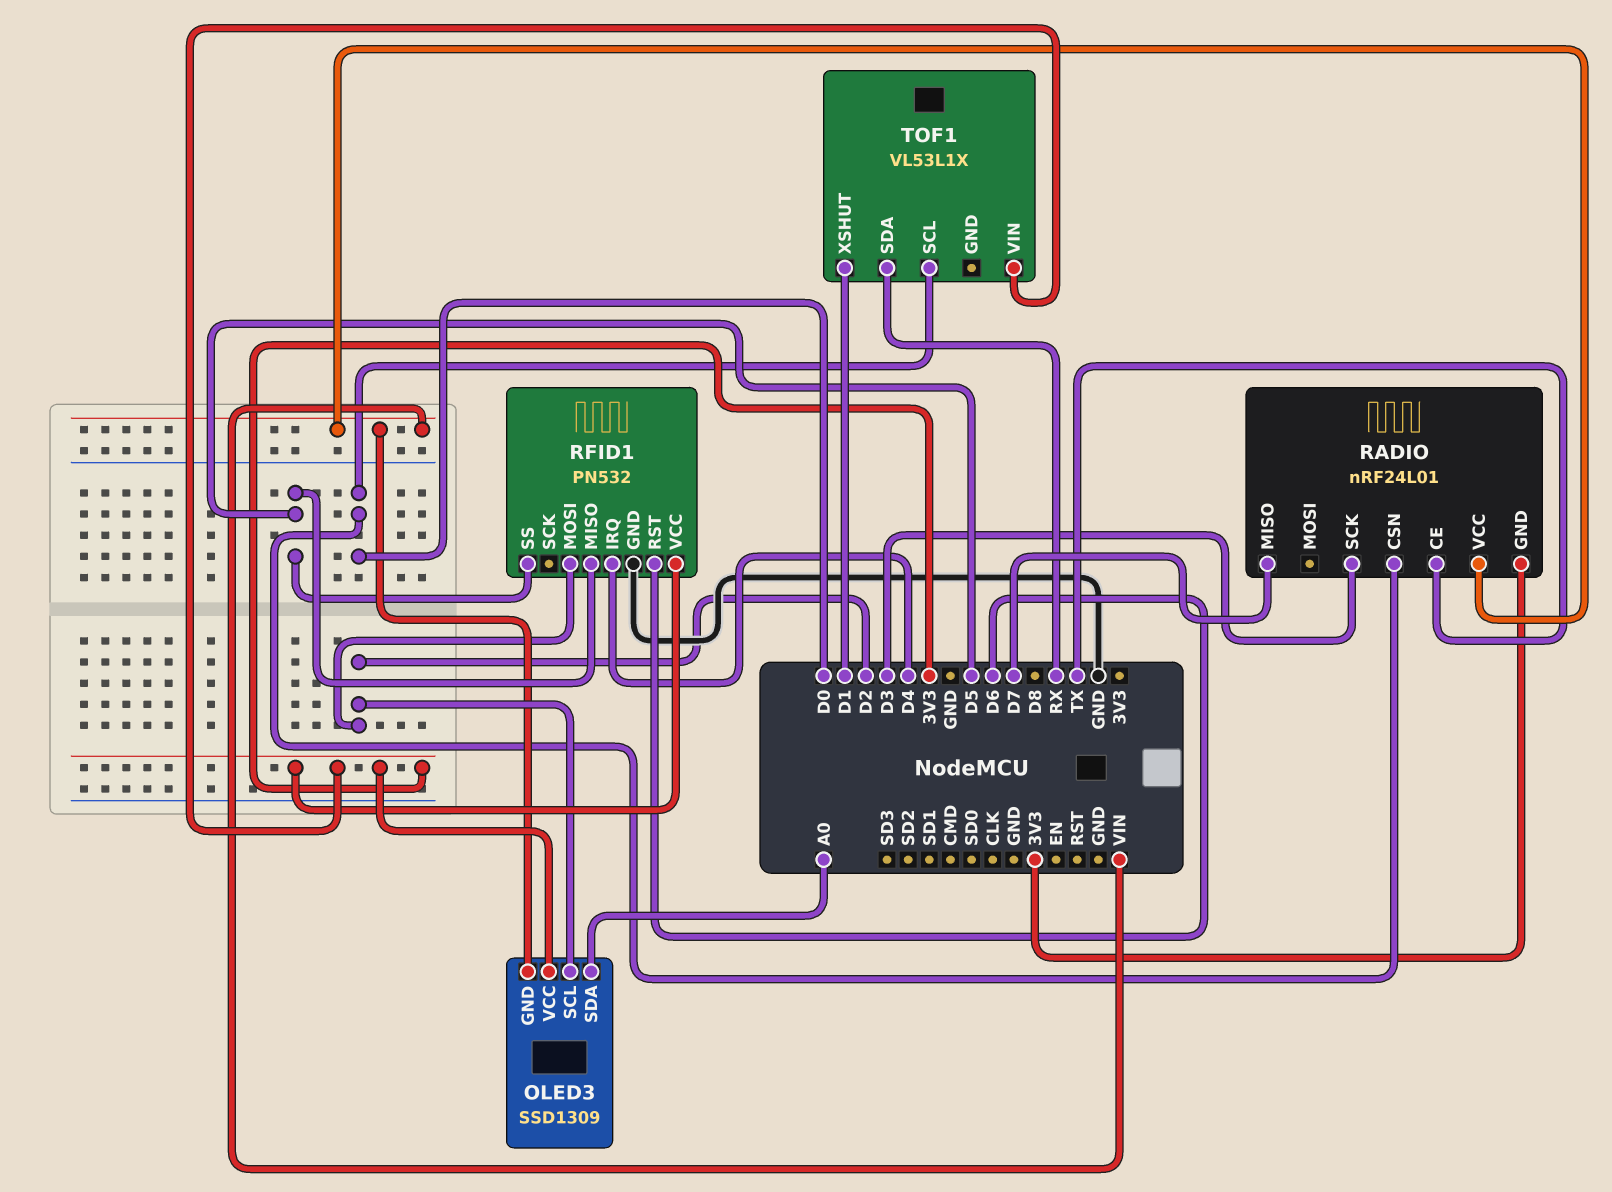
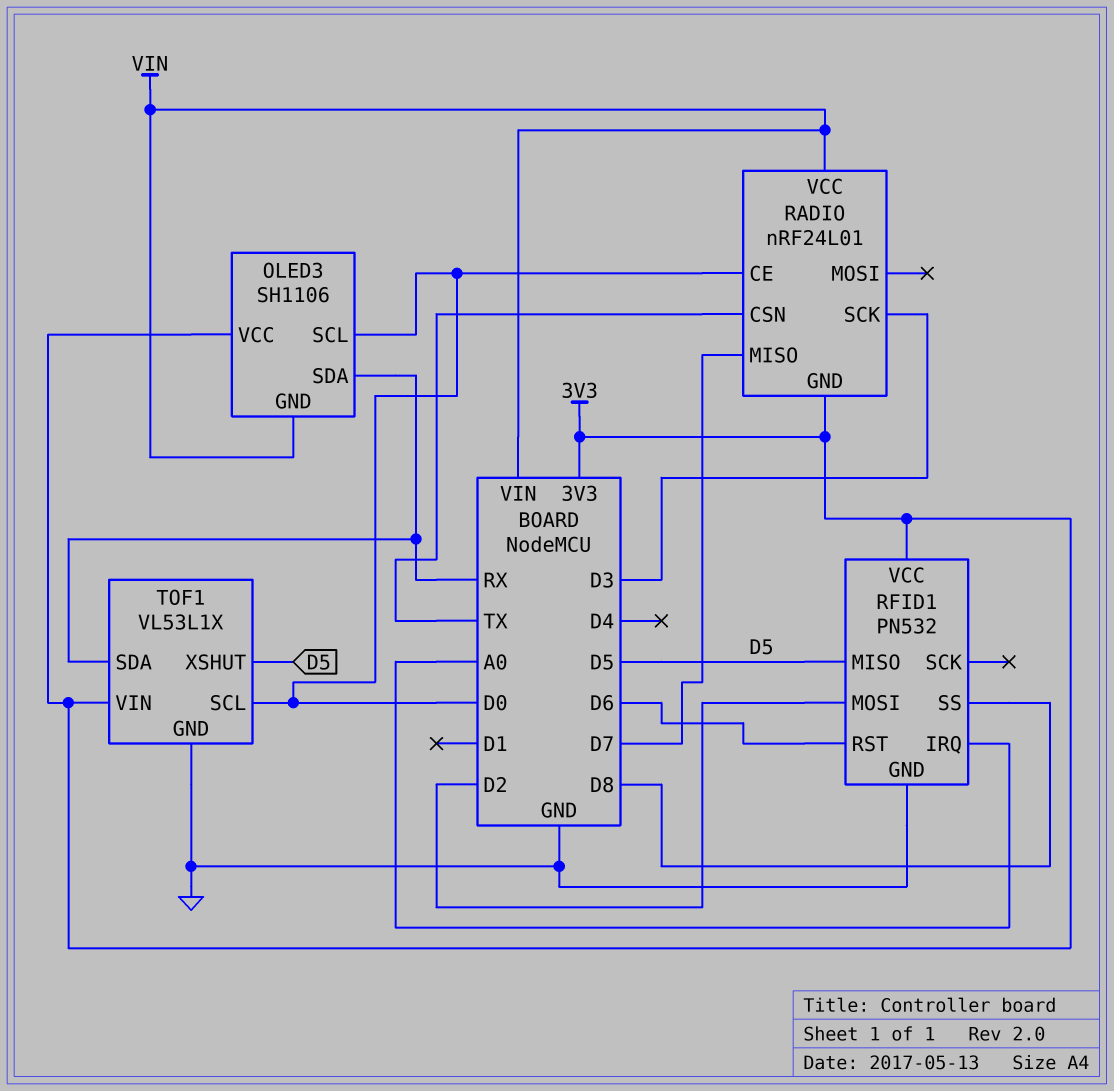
OLED3: SSD1309 -> SH1106
OLED3 pin SCL: D2 -> D0
OLED3 pin SDA: A0 -> RX
RADIO pin CE: TX -> D0
RADIO pin CSN: D0 -> TX
RFID1 pin IRQ: D4 -> A0
RFID1 pin SS: D5 -> D8
TOF1 pin GND: none -> GND
TOF1 pin XSHUT: D1 -> D5

